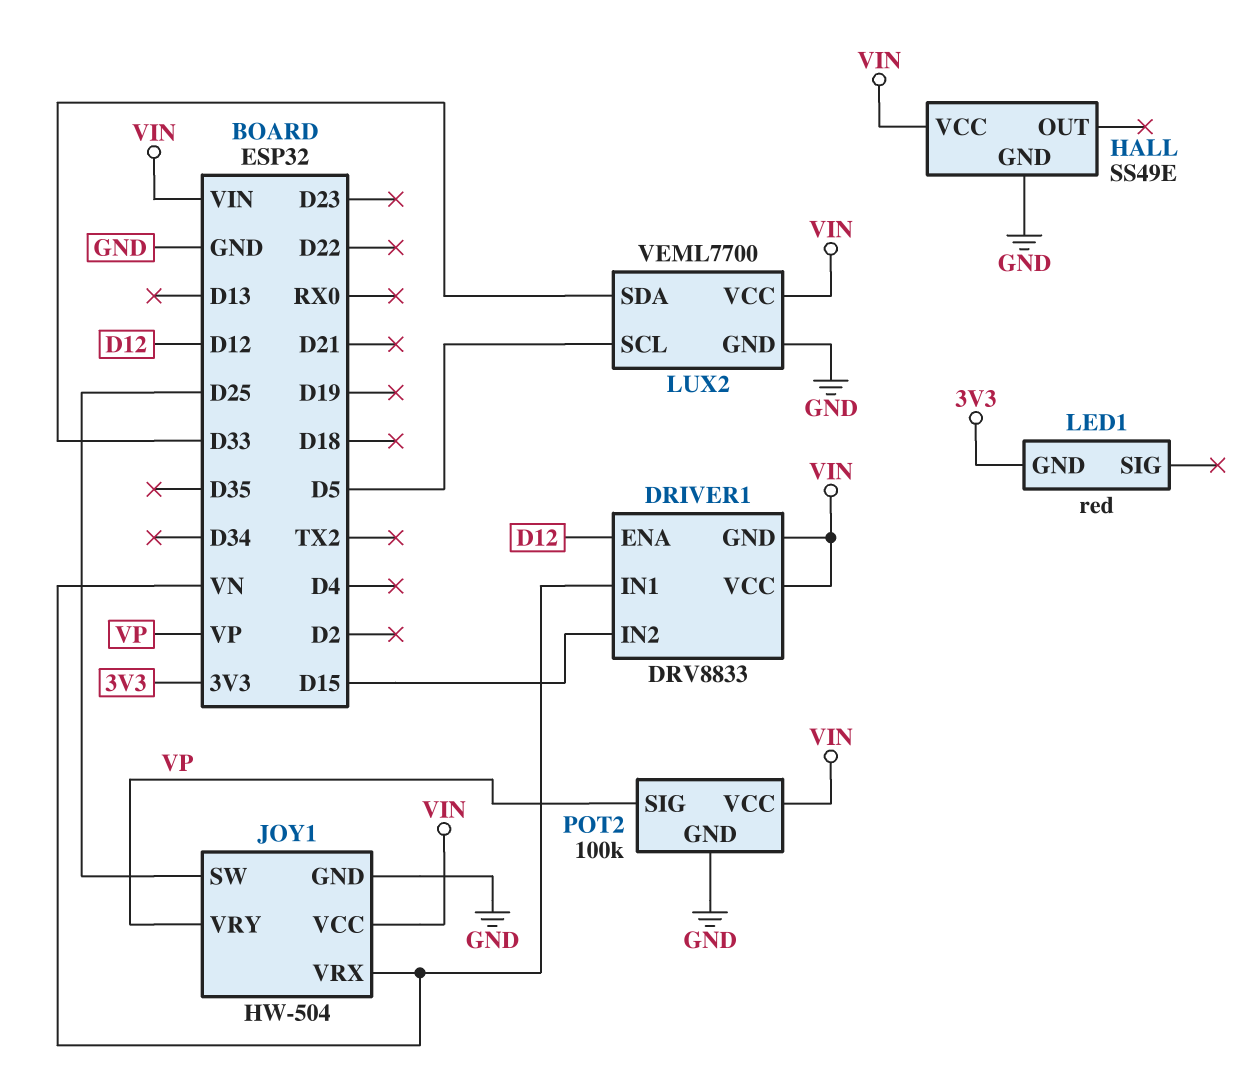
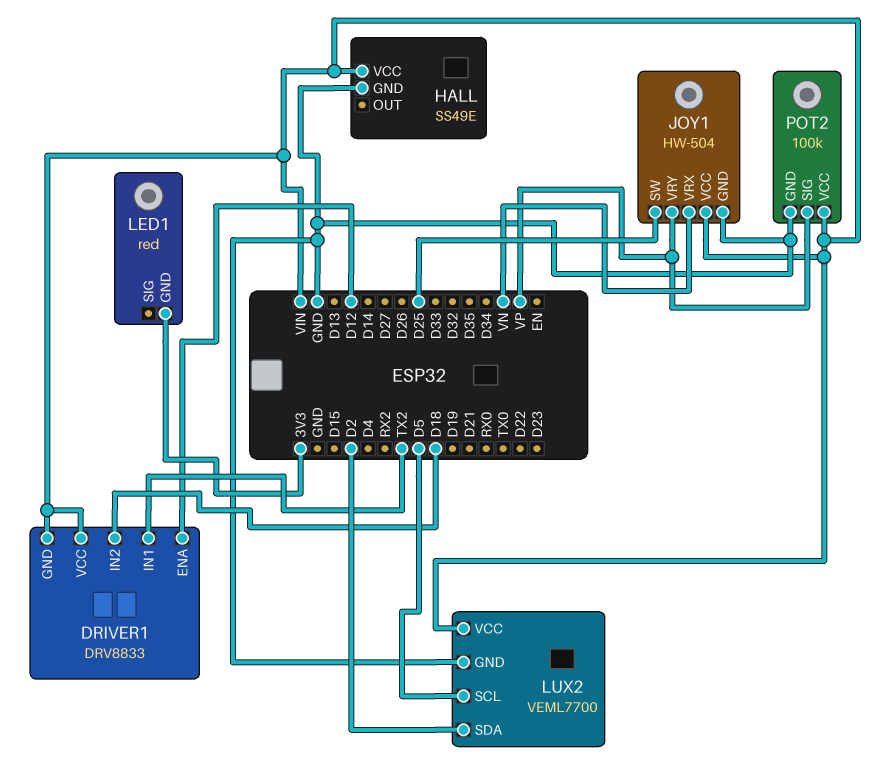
DRIVER1 pin IN1: VN -> TX2
DRIVER1 pin IN2: D15 -> D18
LUX2 pin SDA: D33 -> D2

